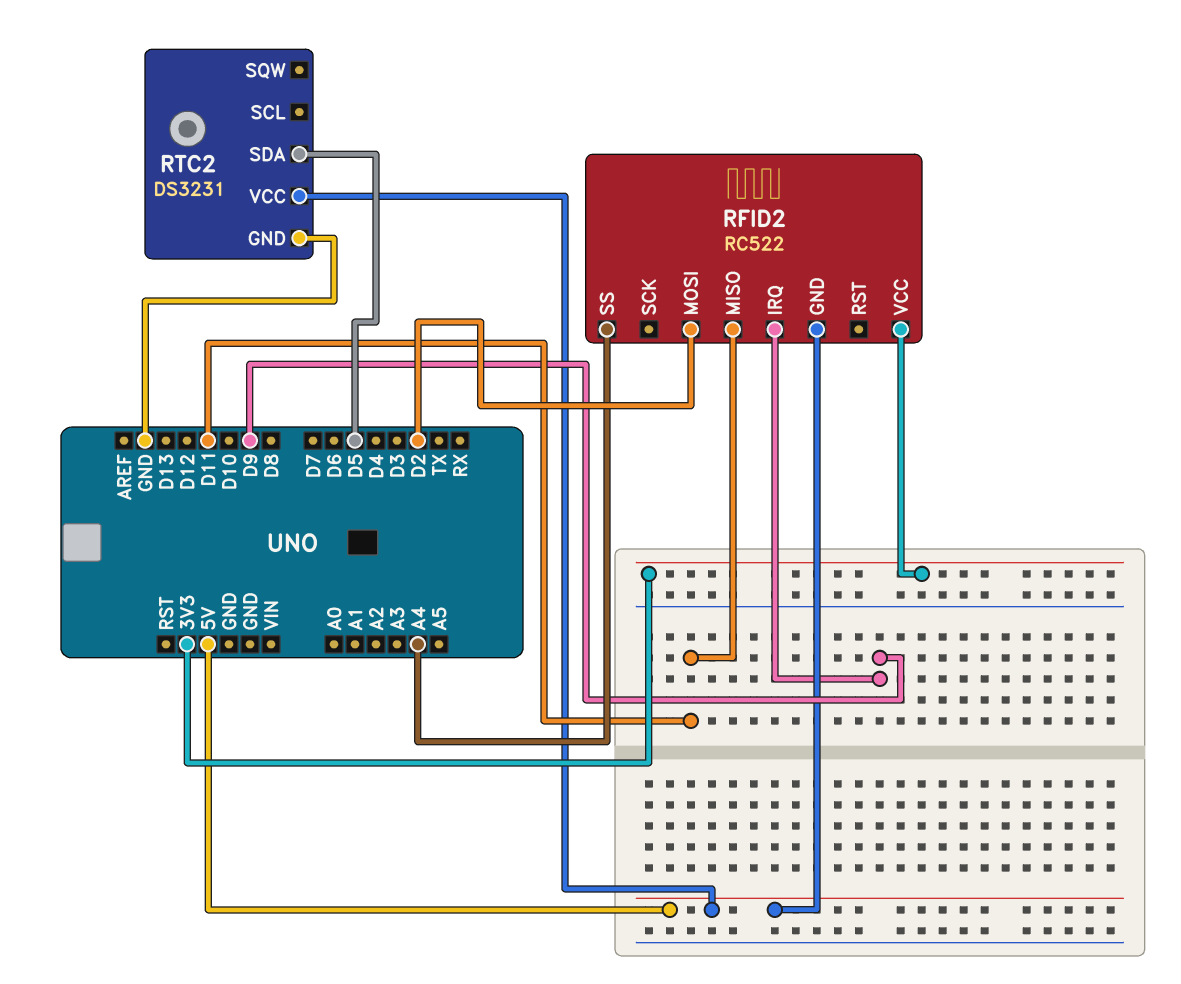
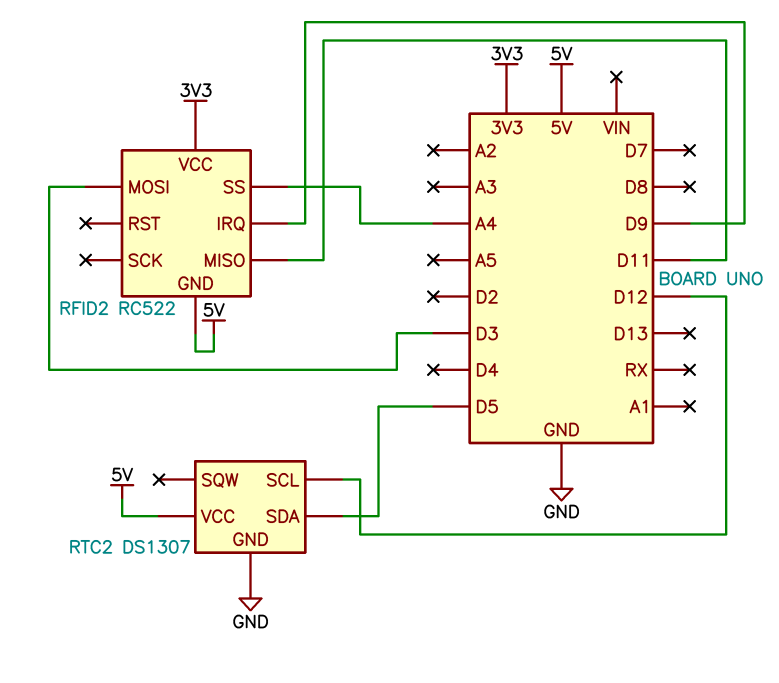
RFID2 pin MOSI: D2 -> D3
RTC2: DS3231 -> DS1307
RTC2 pin SCL: none -> D12

